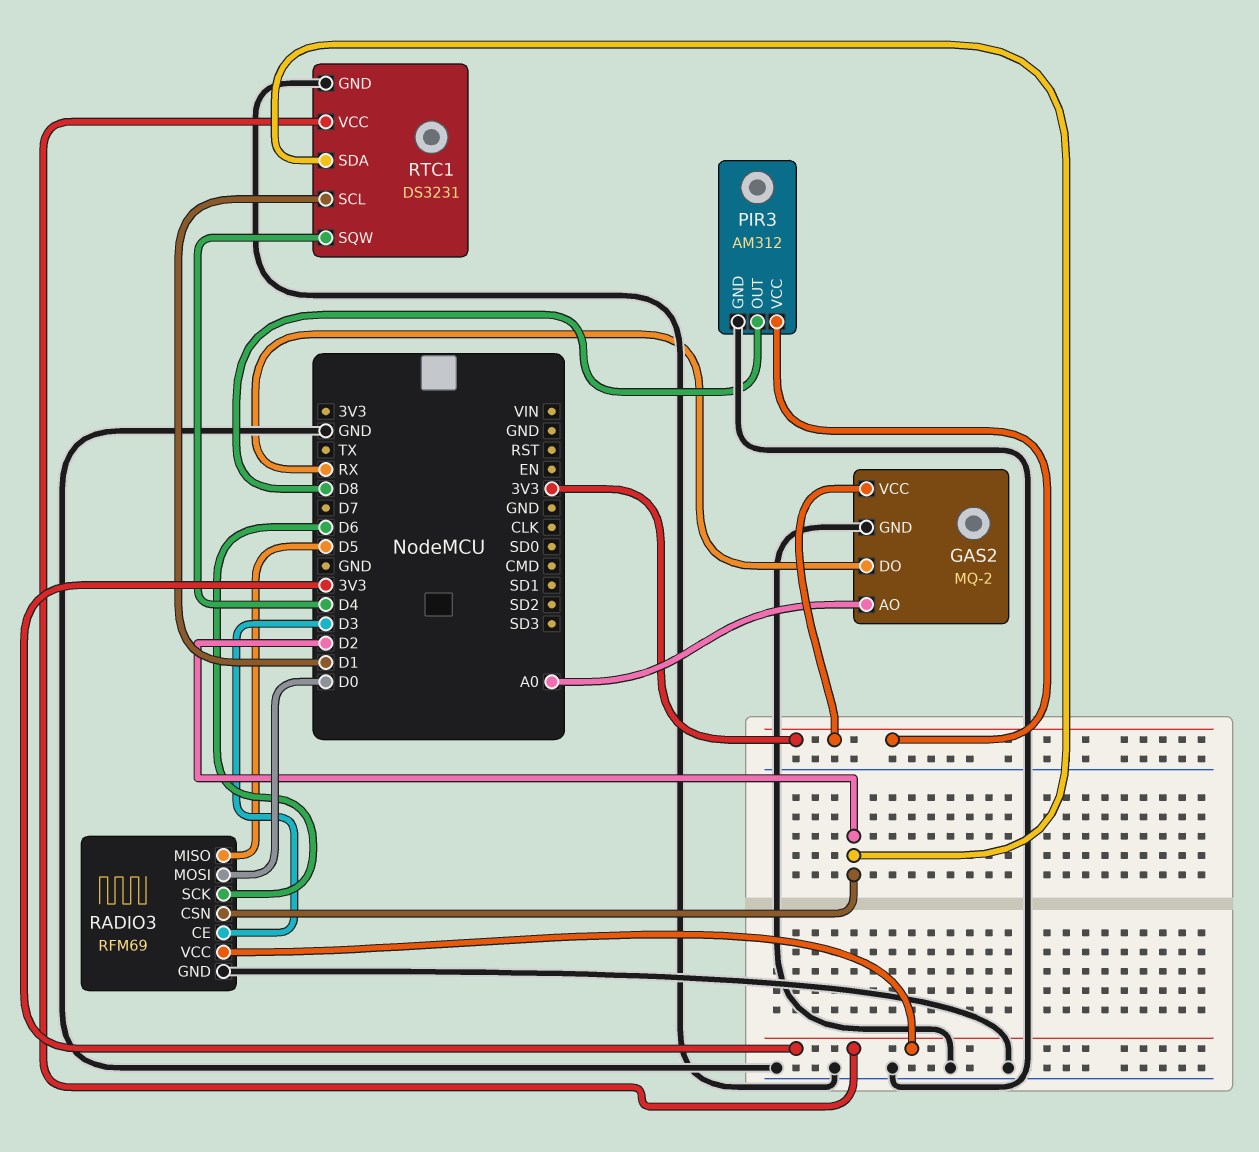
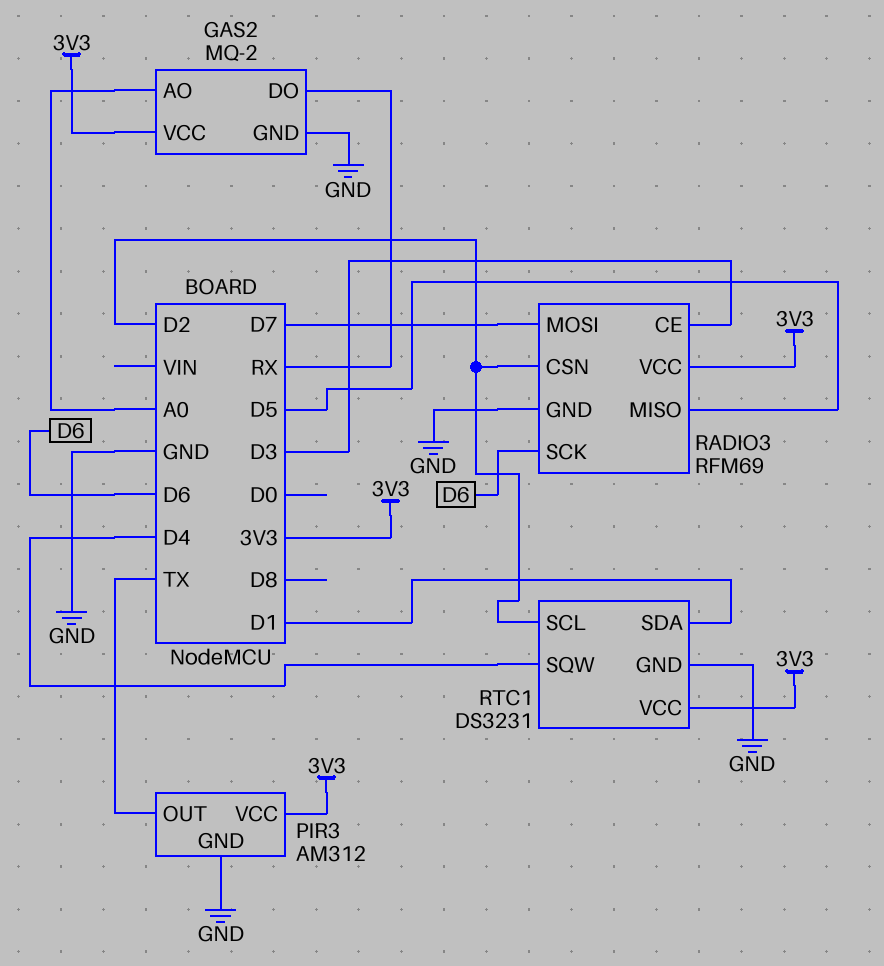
PIR3 pin OUT: D8 -> TX
RADIO3 pin MOSI: D0 -> D7
RTC1 pin SCL: D1 -> D2
RTC1 pin SDA: D2 -> D1

